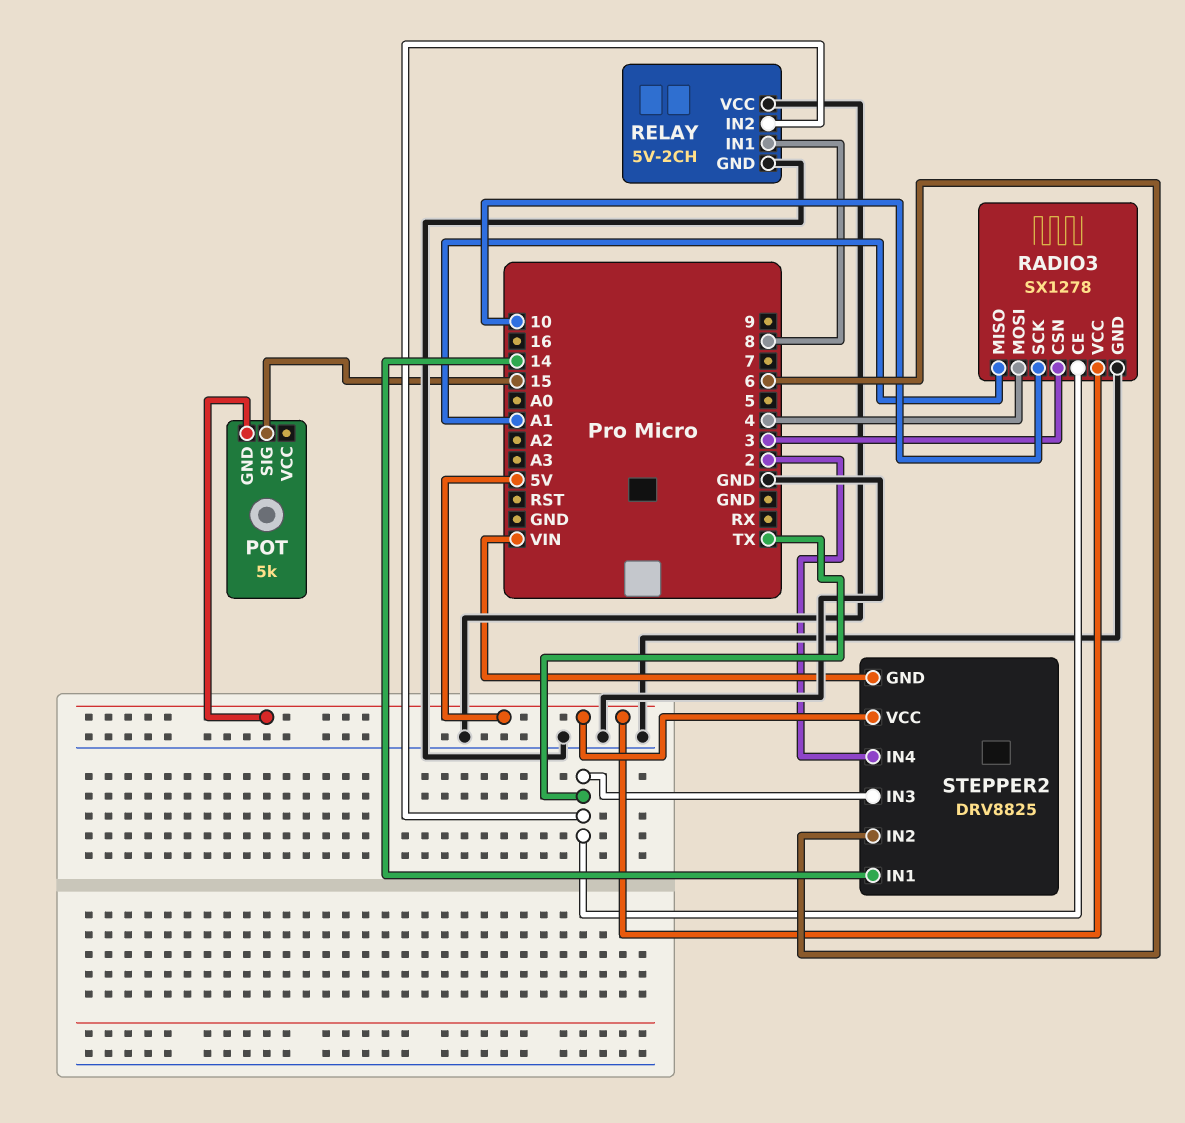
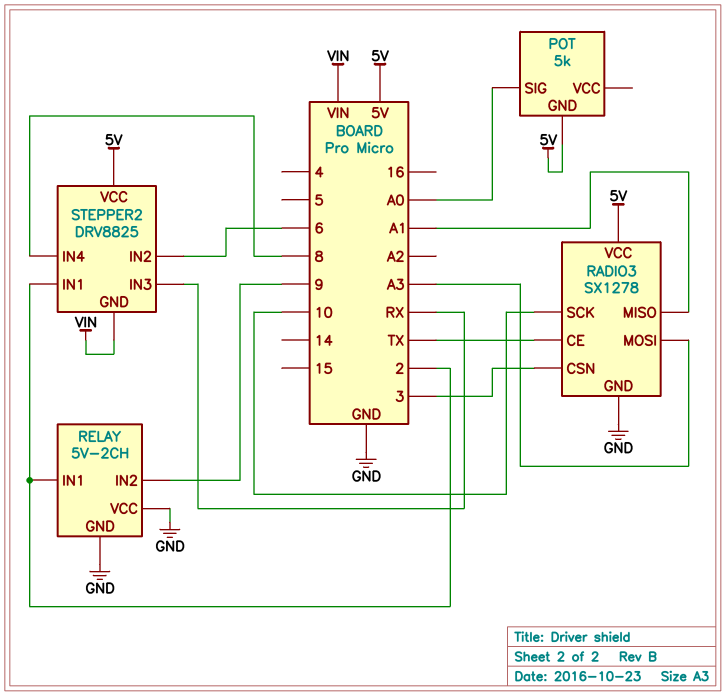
POT pin SIG: 15 -> A0
RADIO3 pin MOSI: 4 -> A3
RELAY pin IN1: 8 -> 2
RELAY pin IN2: TX -> 9
STEPPER2 pin IN1: 14 -> 2
STEPPER2 pin IN3: TX -> RX
STEPPER2 pin IN4: 2 -> 8

